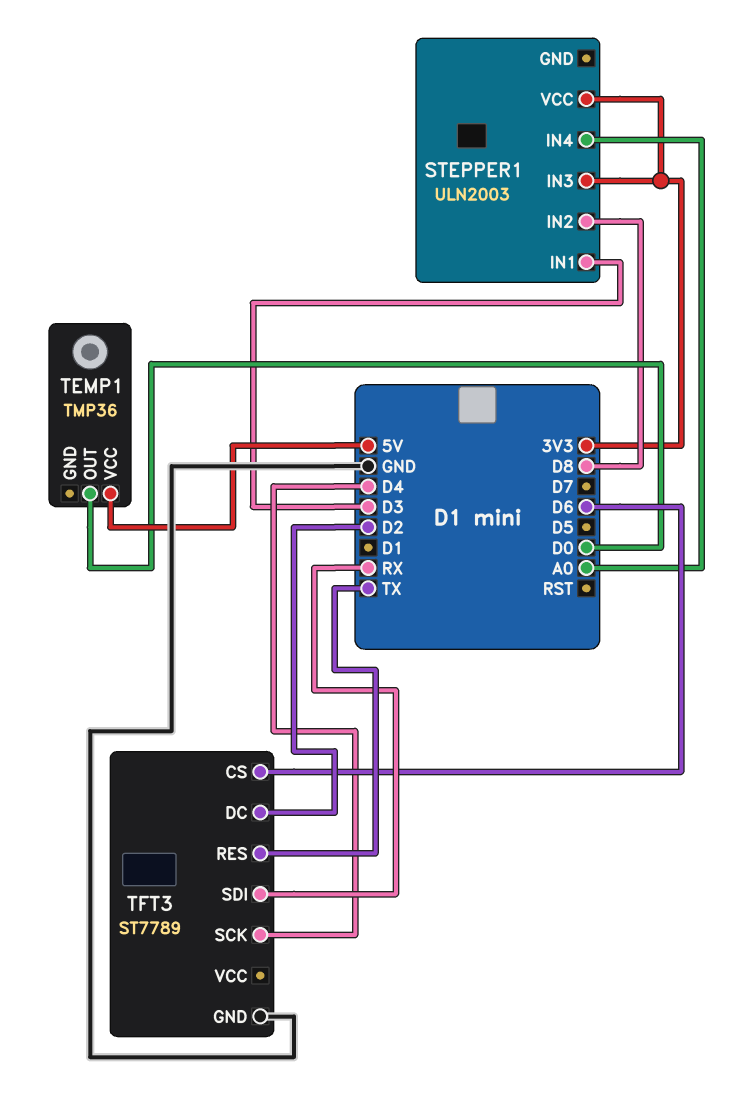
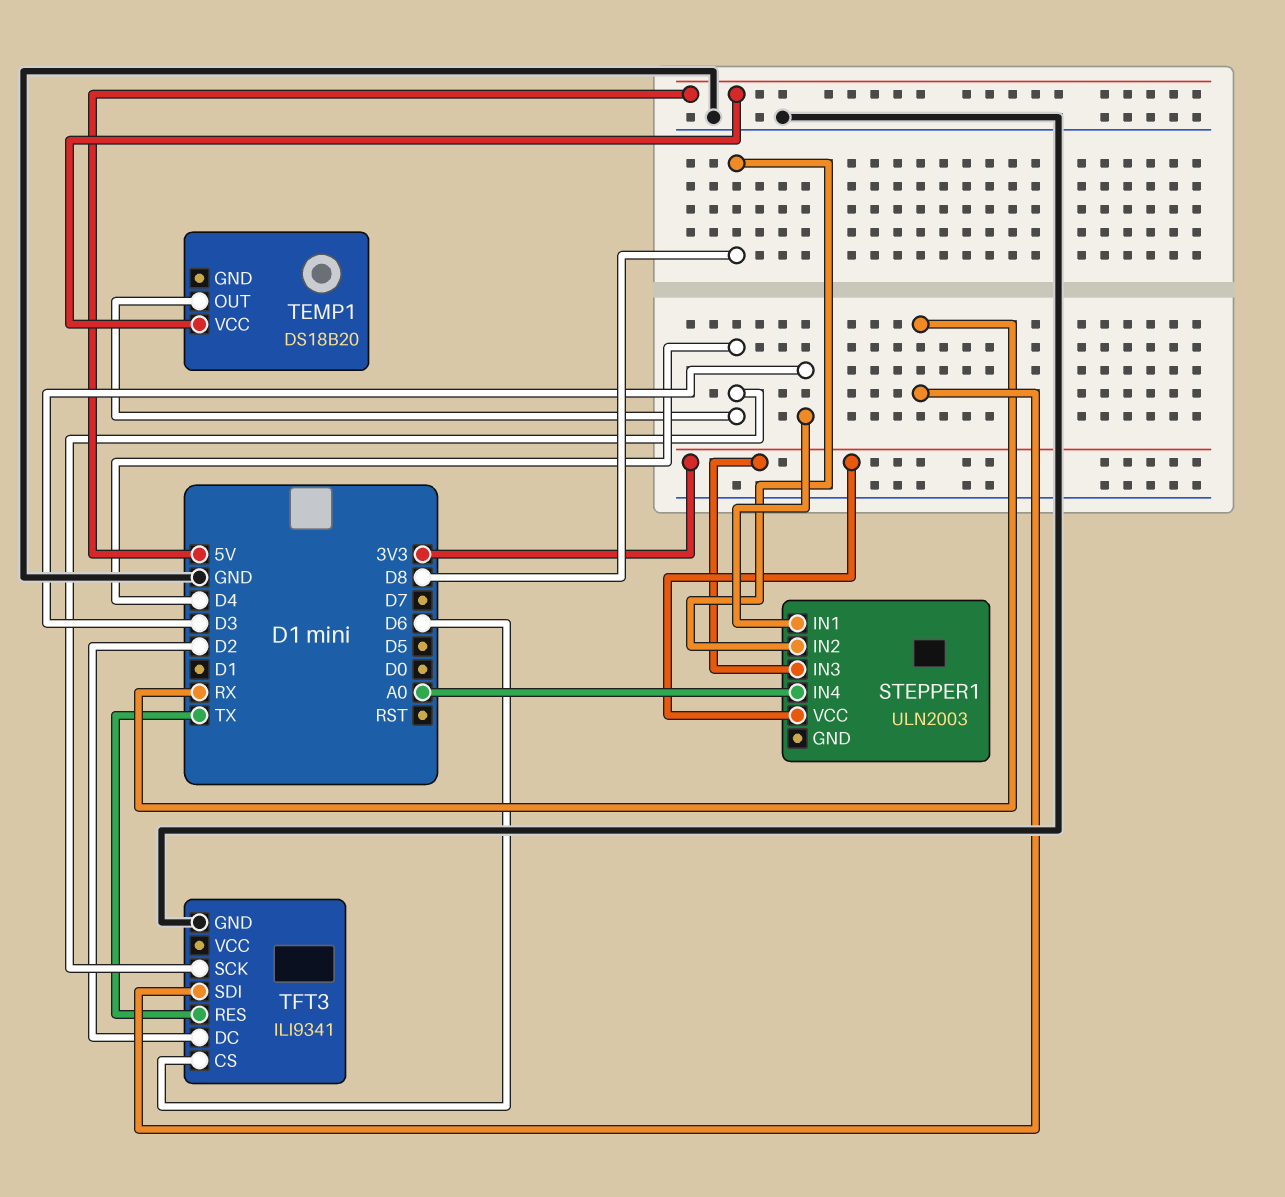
TEMP1: TMP36 -> DS18B20
TEMP1 pin OUT: D0 -> D4
TFT3: ST7789 -> ILI9341

